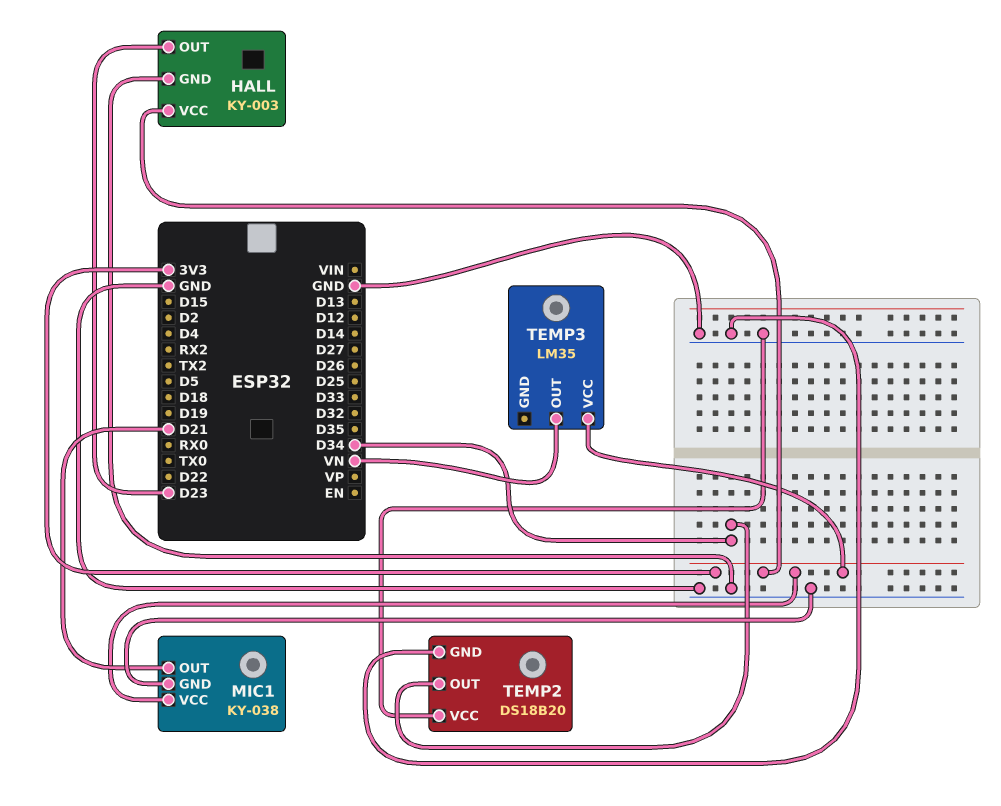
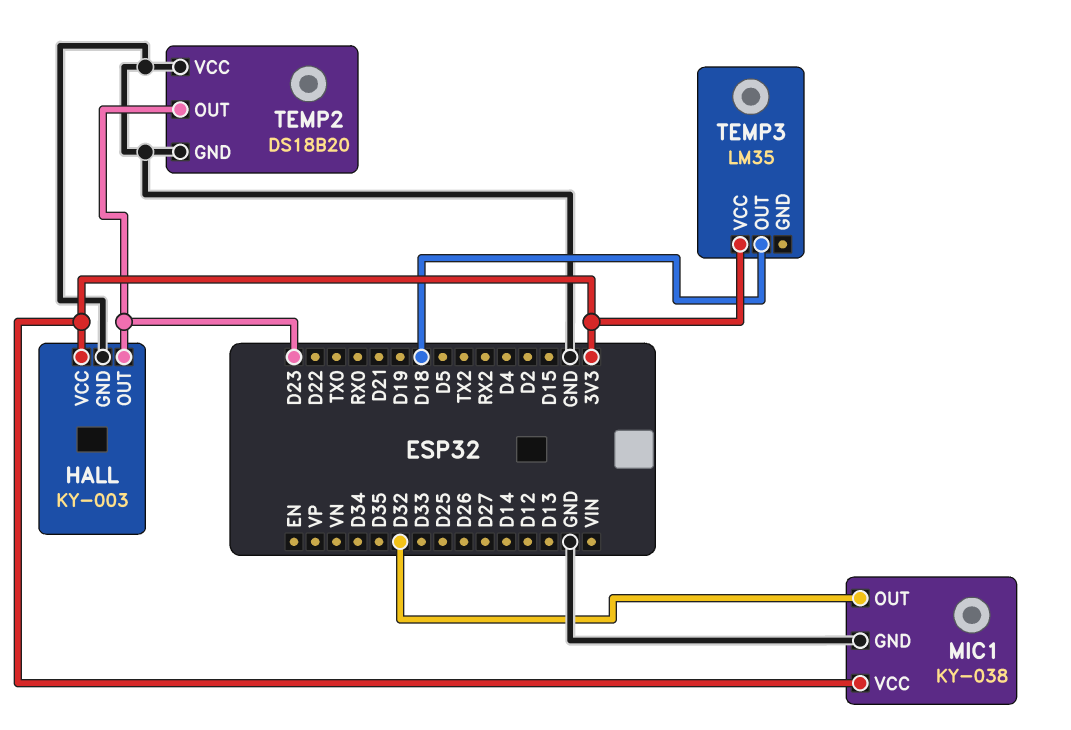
MIC1 pin OUT: D21 -> D32
TEMP2 pin OUT: D34 -> D23
TEMP3 pin OUT: VN -> D18

